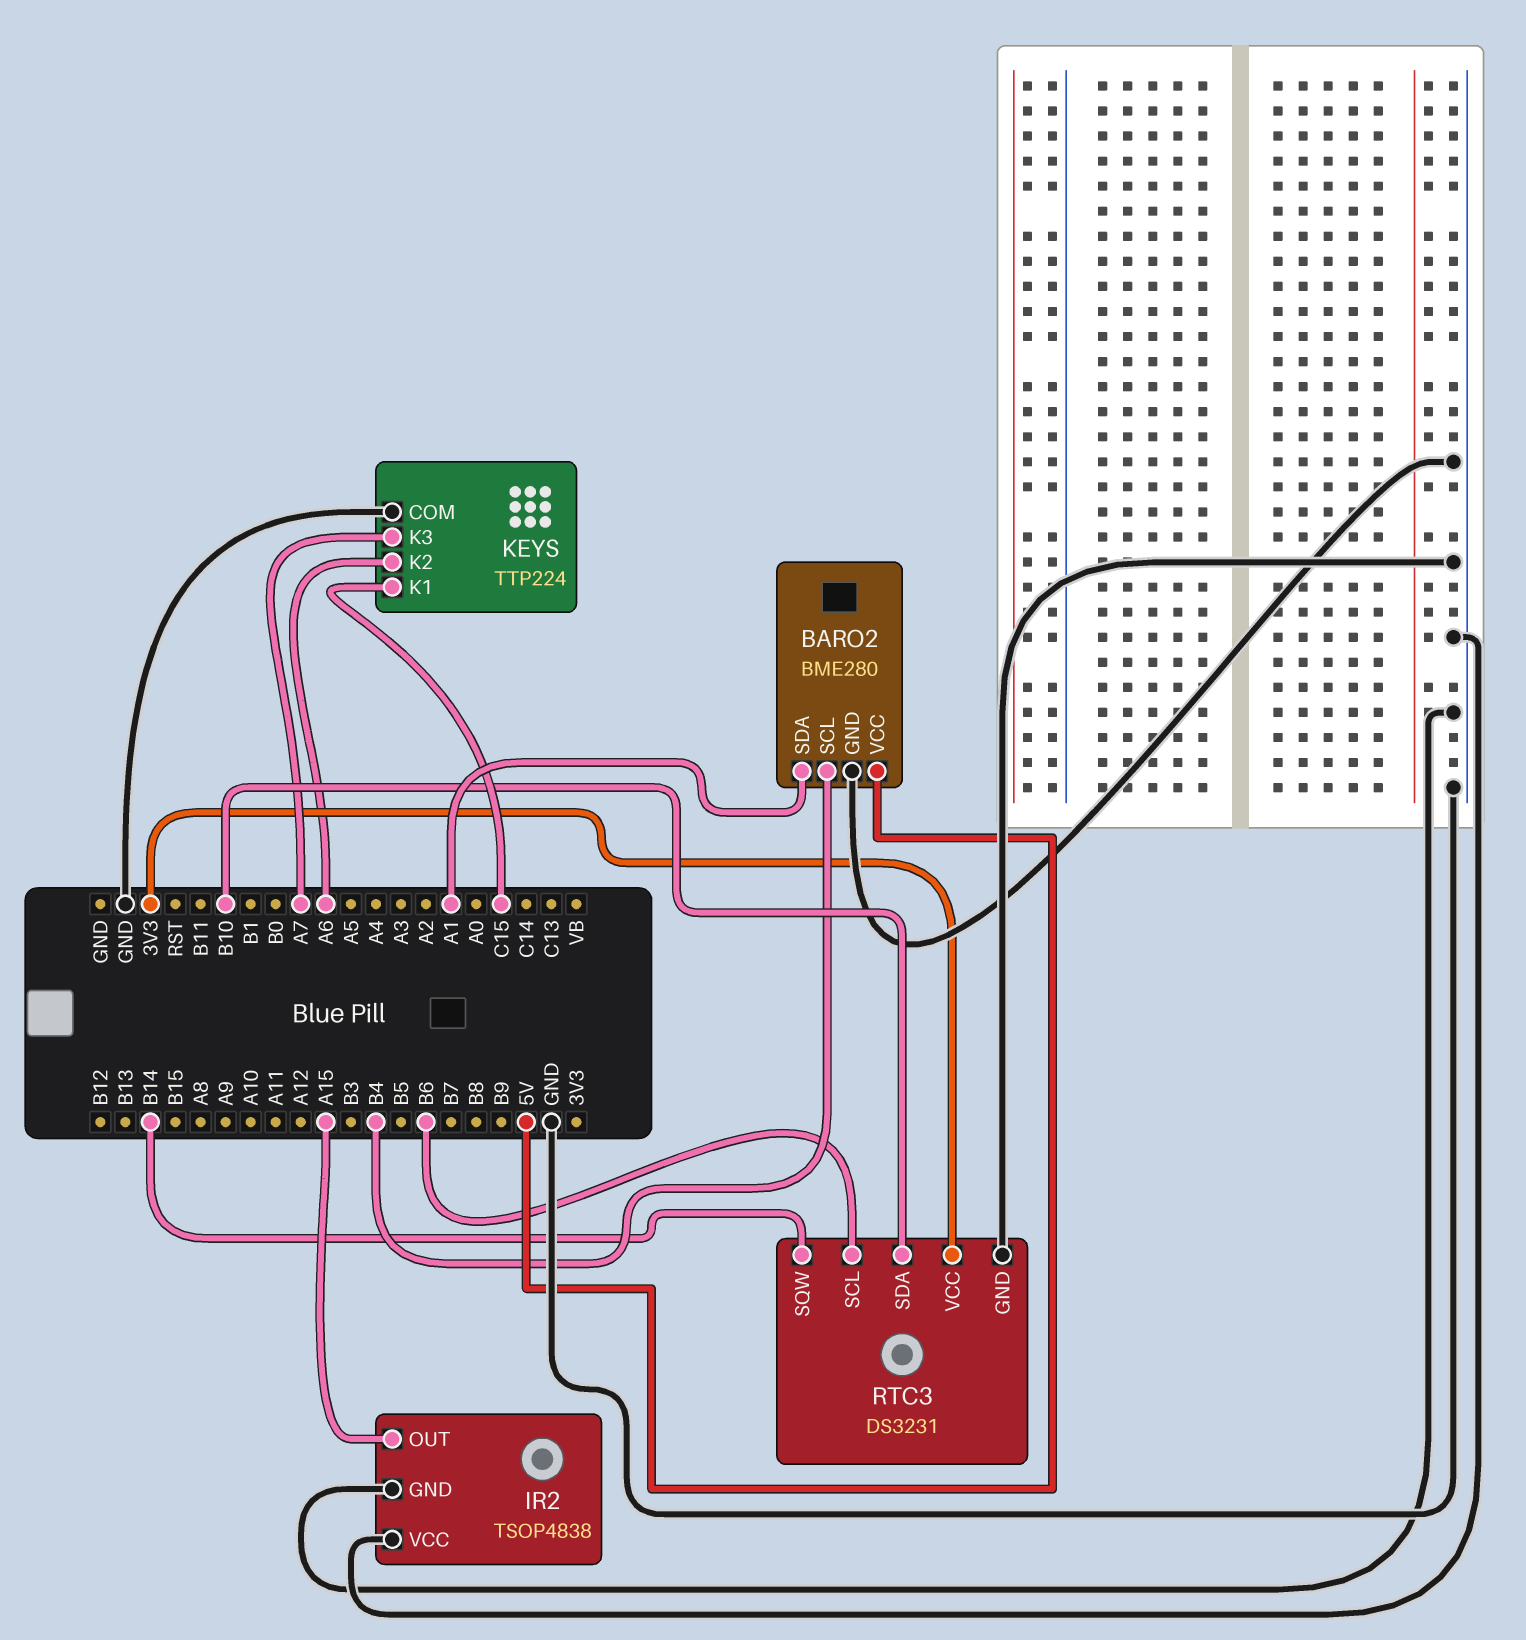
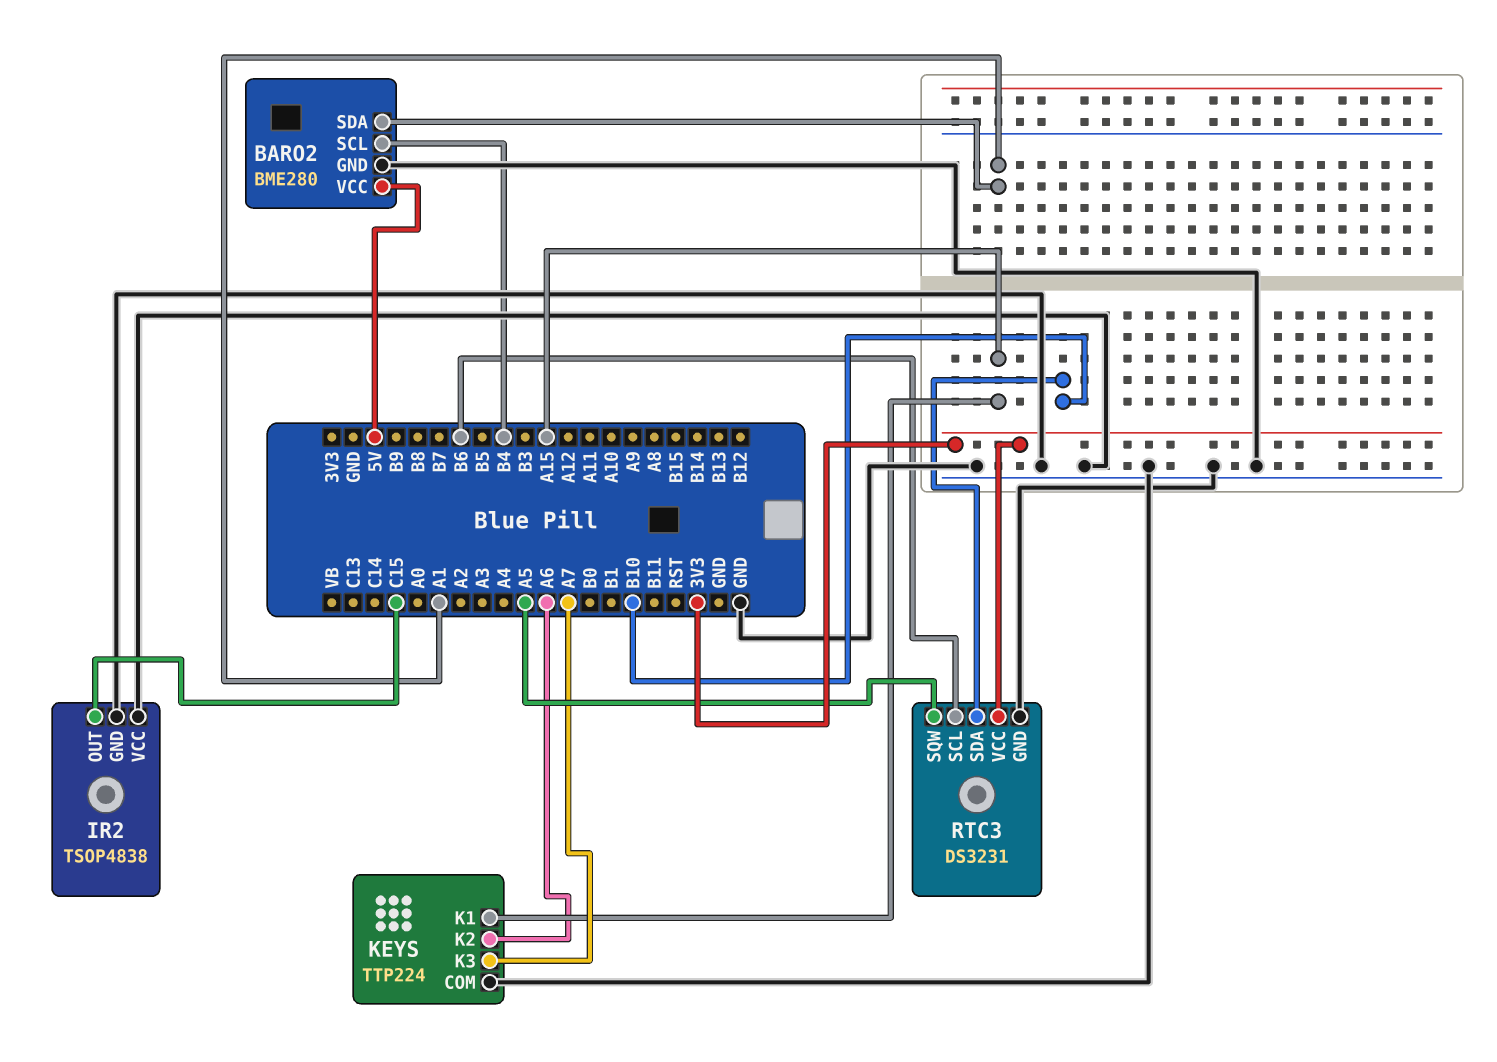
IR2 pin OUT: A15 -> C15
KEYS pin K1: C15 -> A15
RTC3 pin SQW: B14 -> A5

